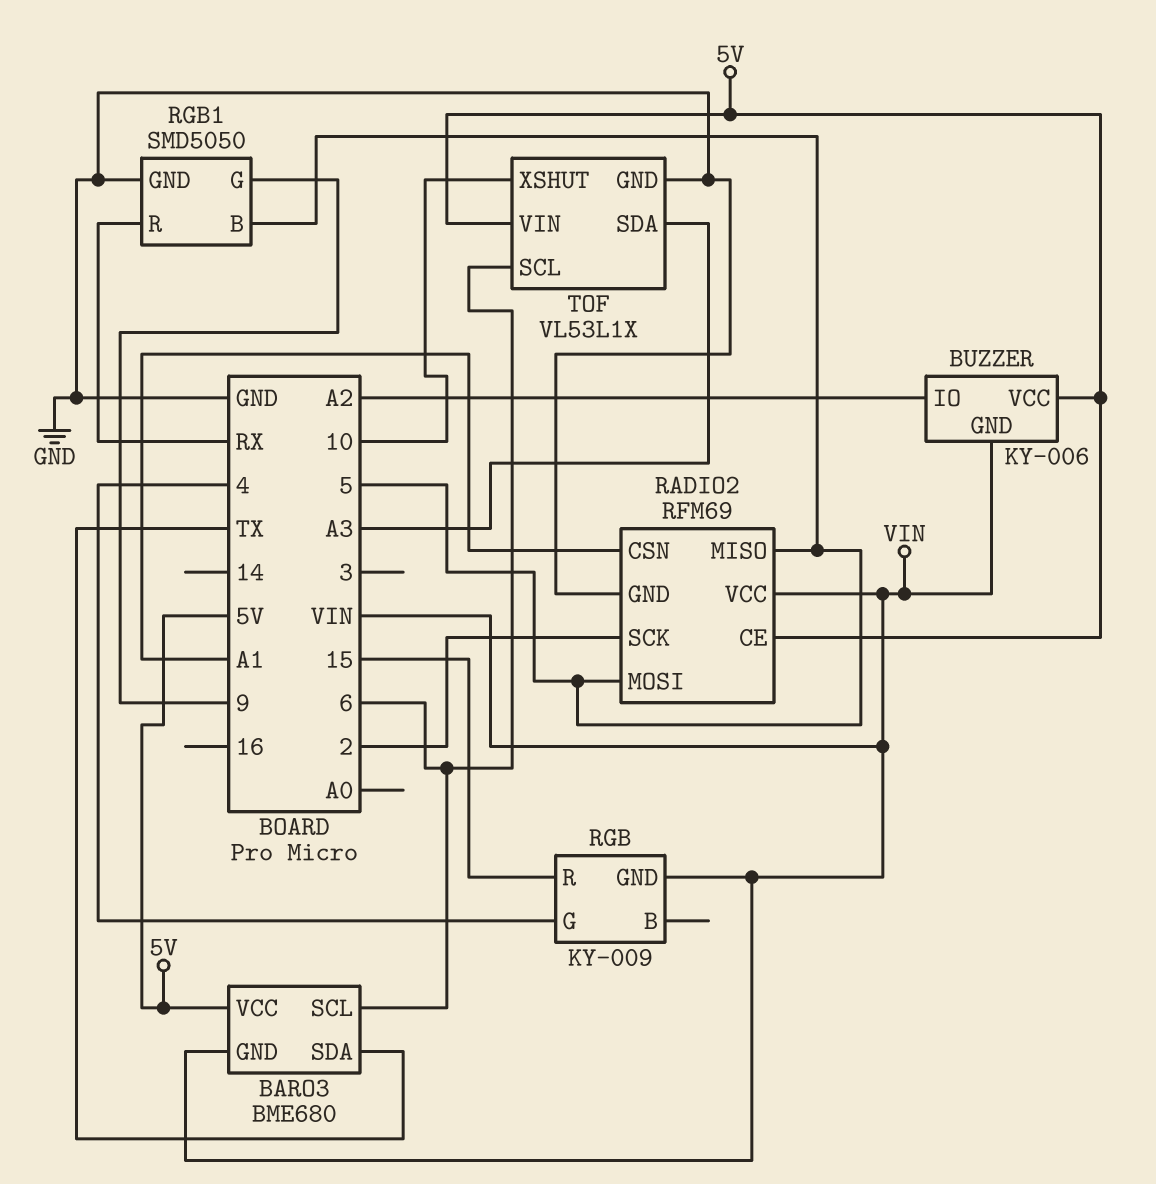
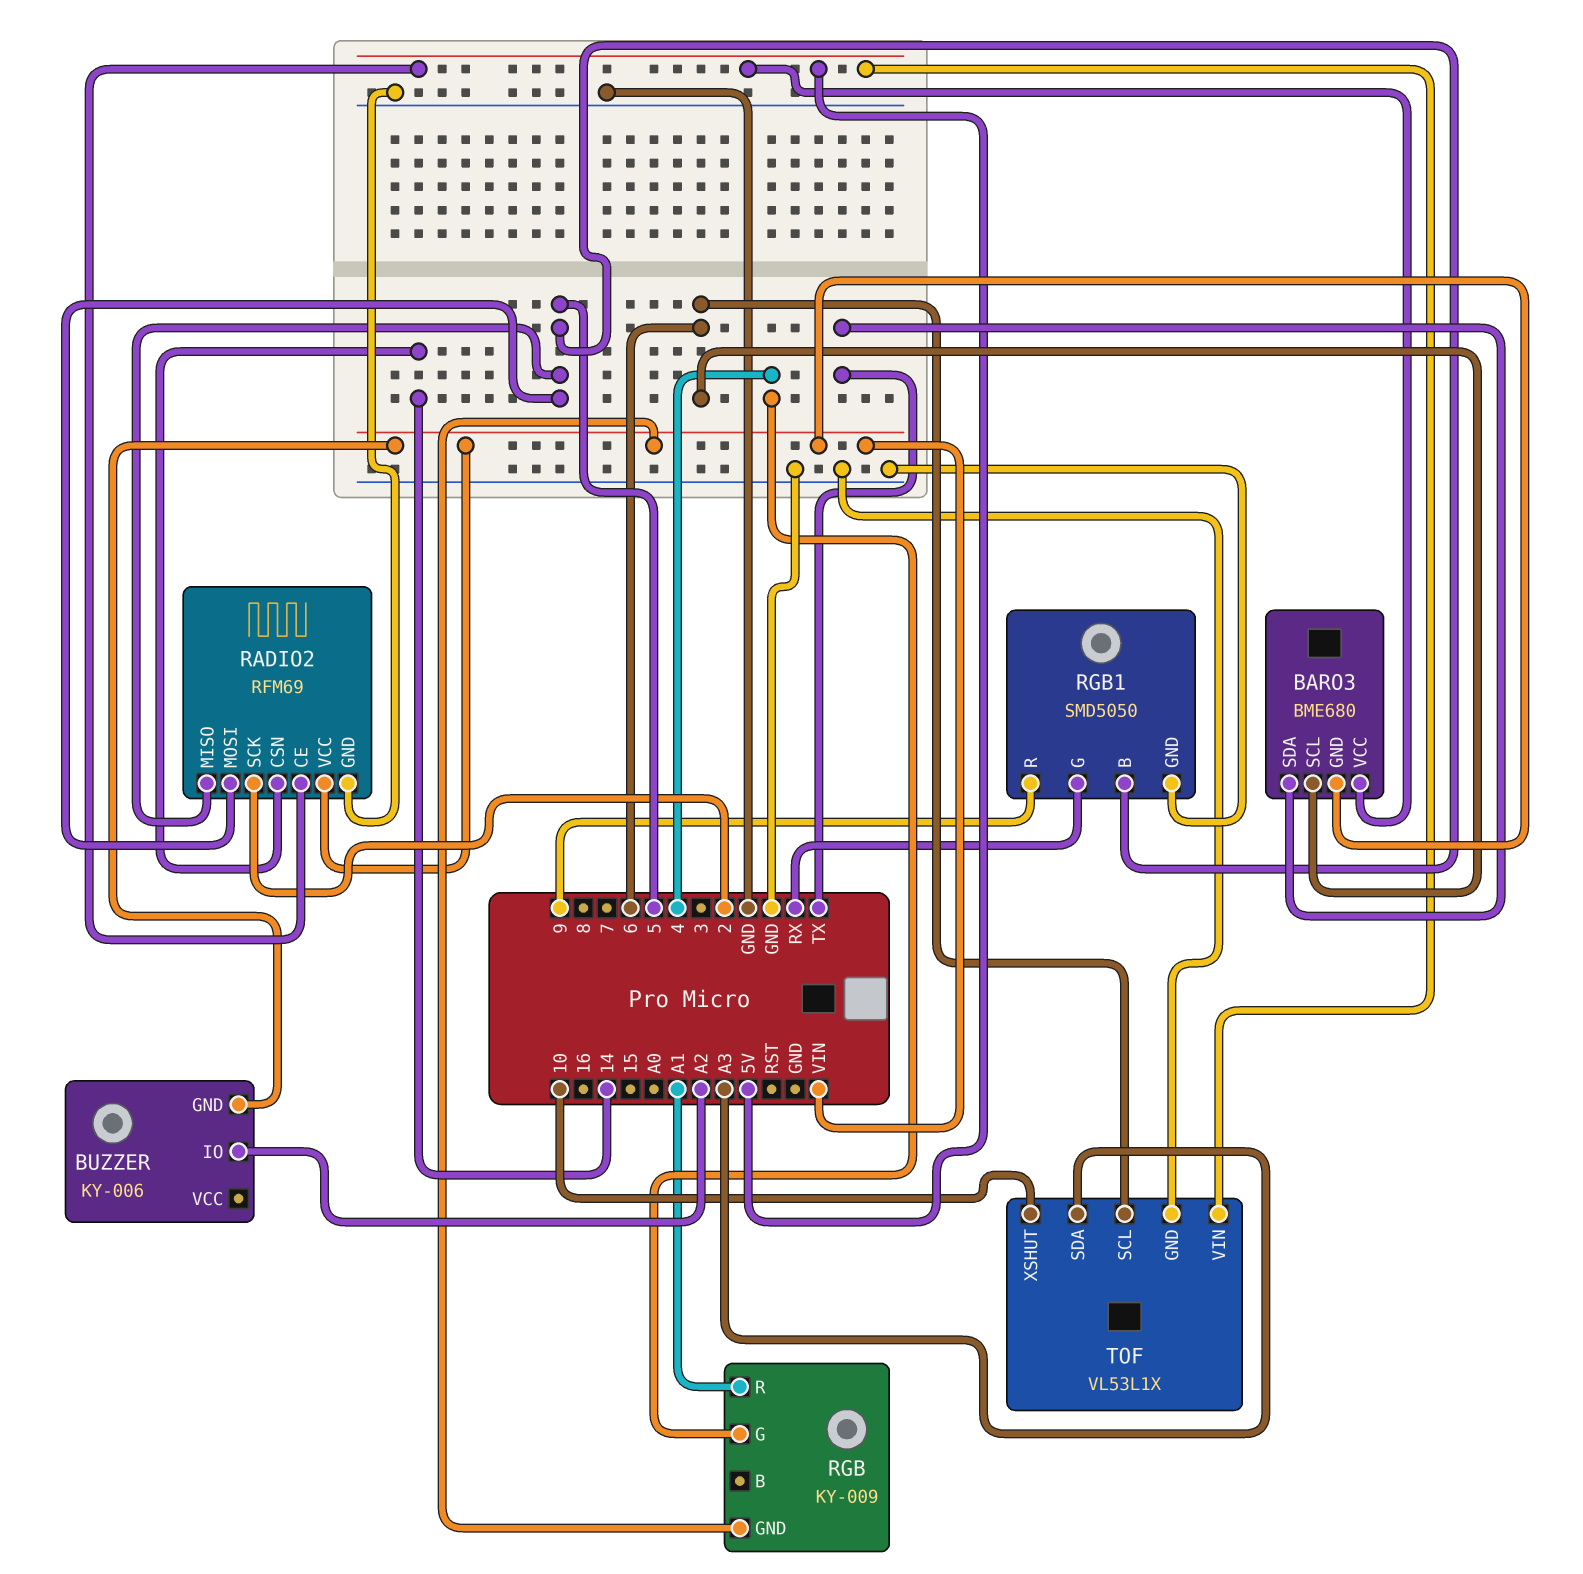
BUZZER pin VCC: 5V -> none
RADIO2 pin CSN: A1 -> 14
RGB pin R: 15 -> A1
RGB1 pin G: 9 -> RX
RGB1 pin R: RX -> 9

